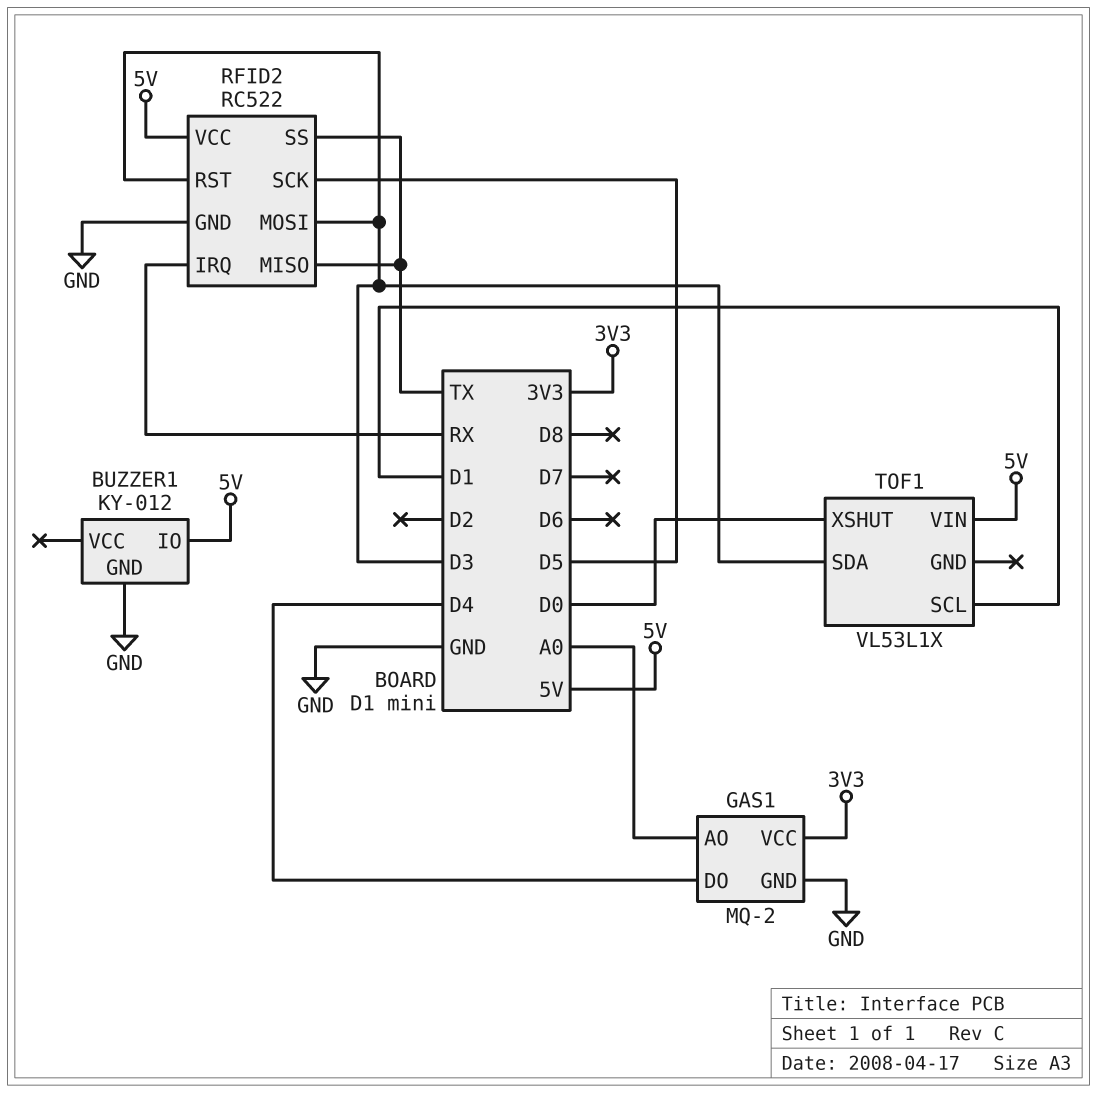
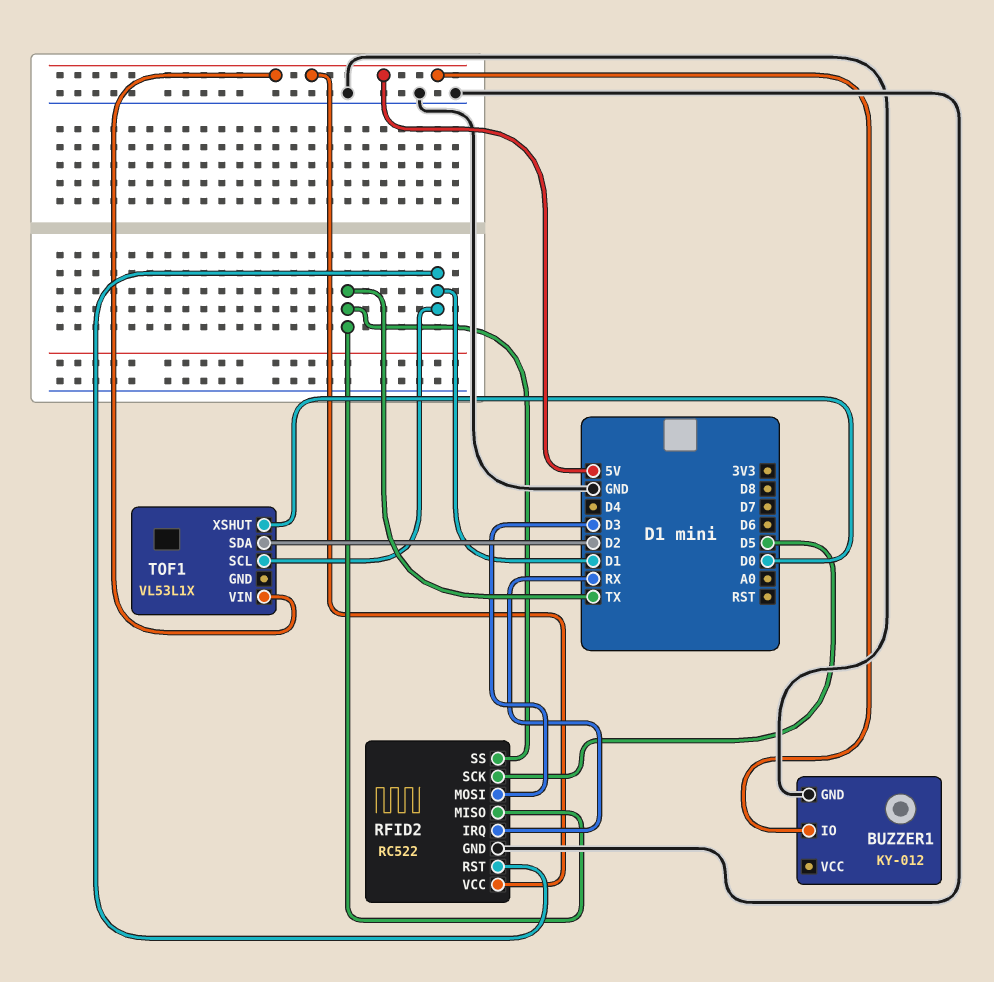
GAS1: MQ-2 -> none
GAS1 pin AO: A0 -> none
GAS1 pin DO: D4 -> none
GAS1 pin GND: GND -> none
GAS1 pin VCC: 3V3 -> none
RFID2 pin RST: D3 -> D1
TOF1 pin SDA: D3 -> D2

